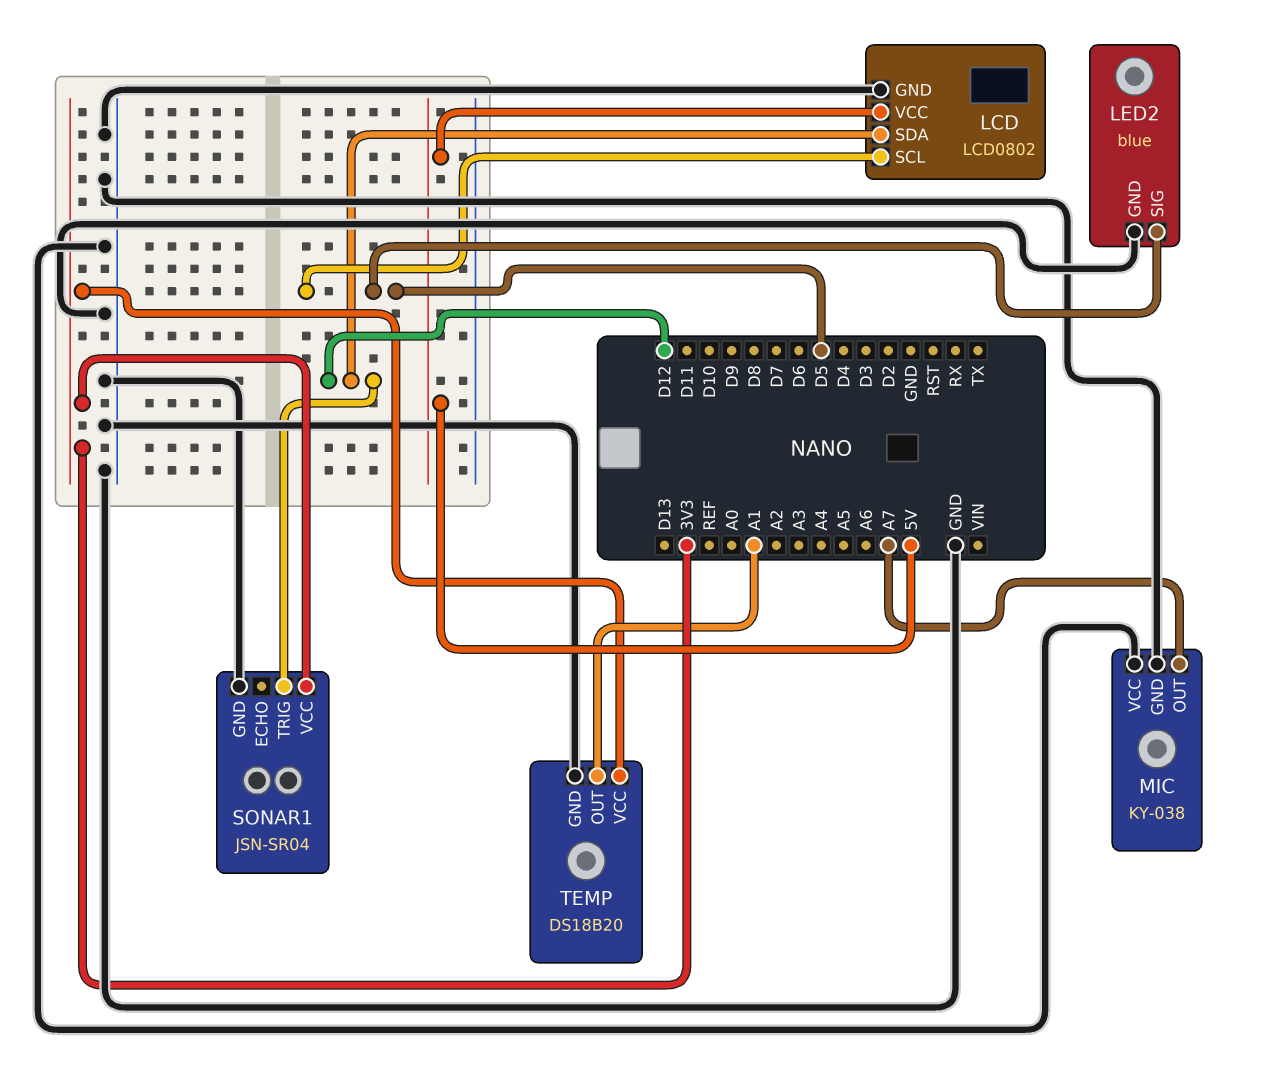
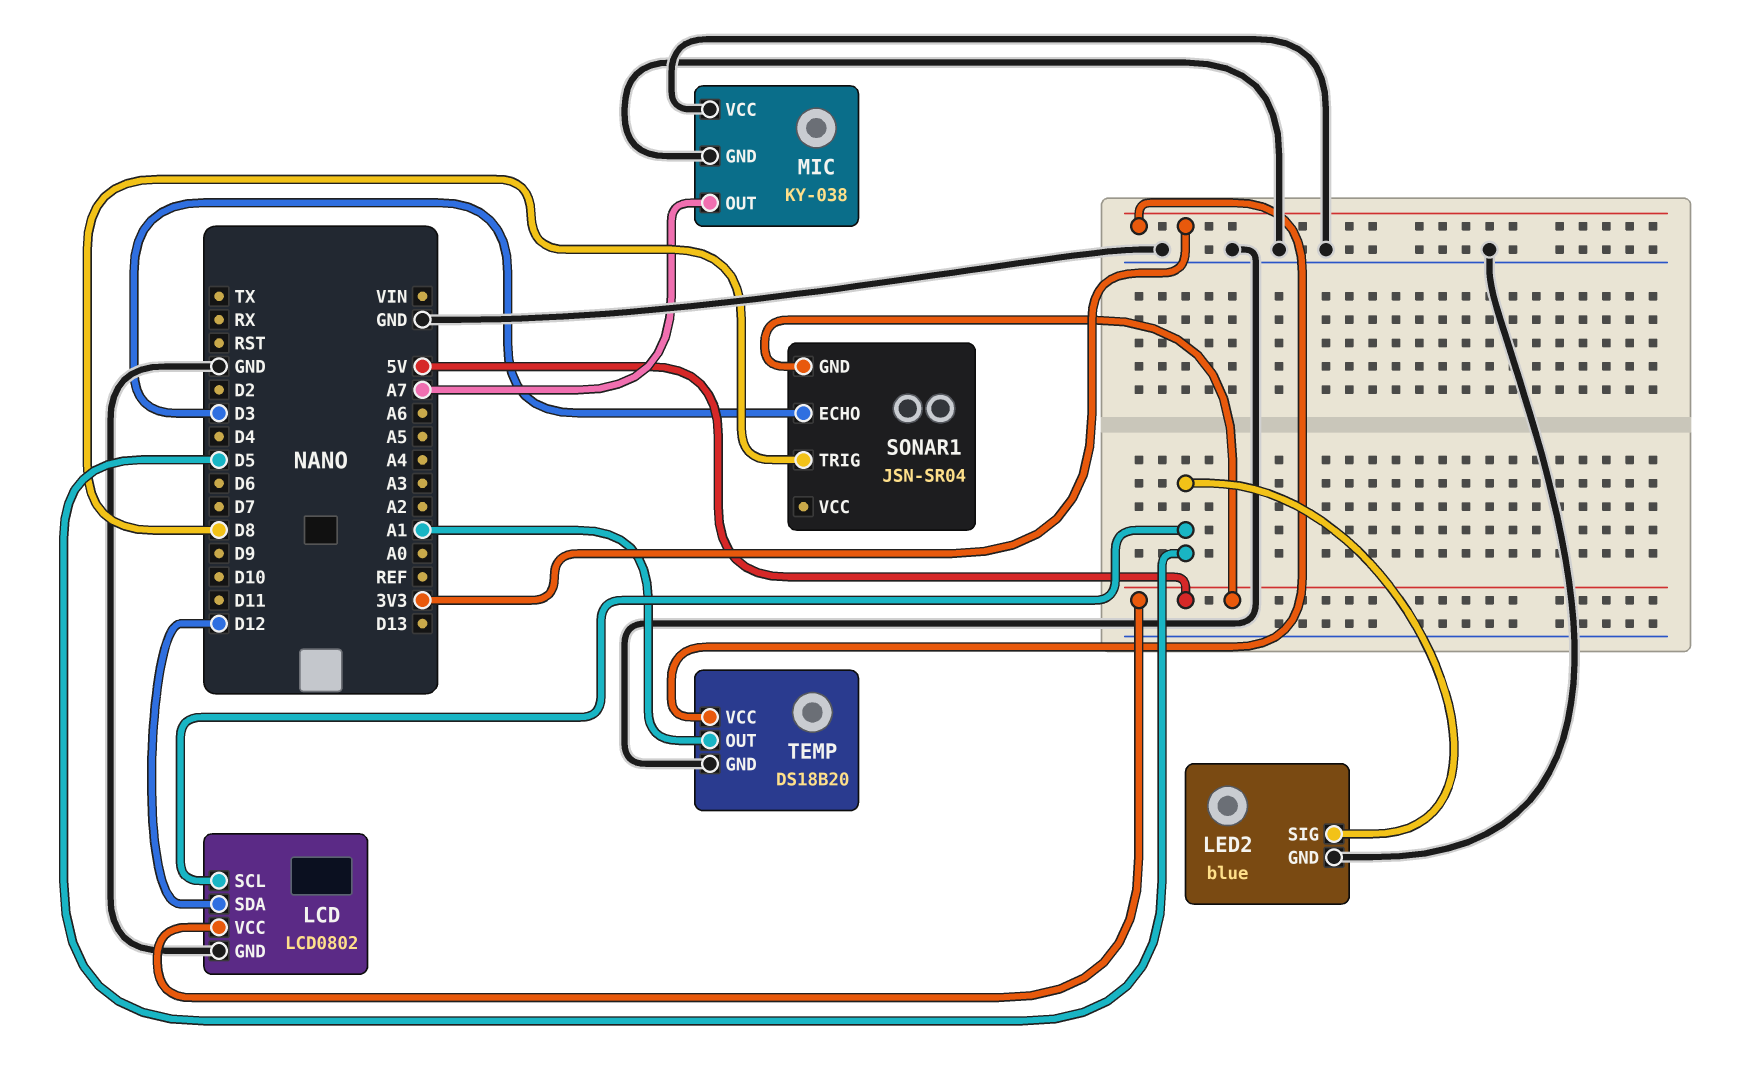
SONAR1 pin ECHO: none -> D3
SONAR1 pin GND: GND -> 5V
SONAR1 pin TRIG: D12 -> D8
SONAR1 pin VCC: 3V3 -> none

